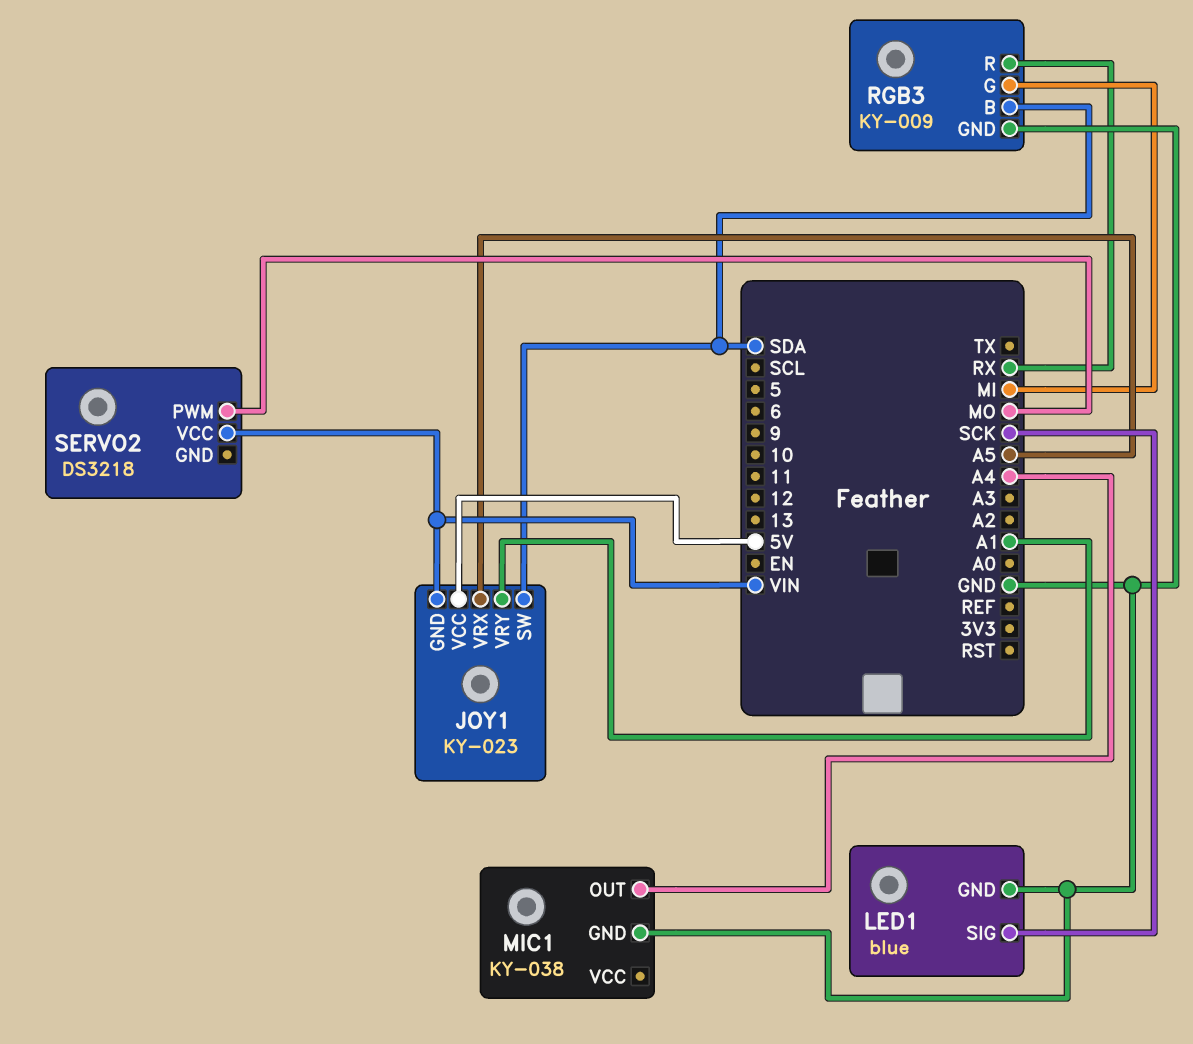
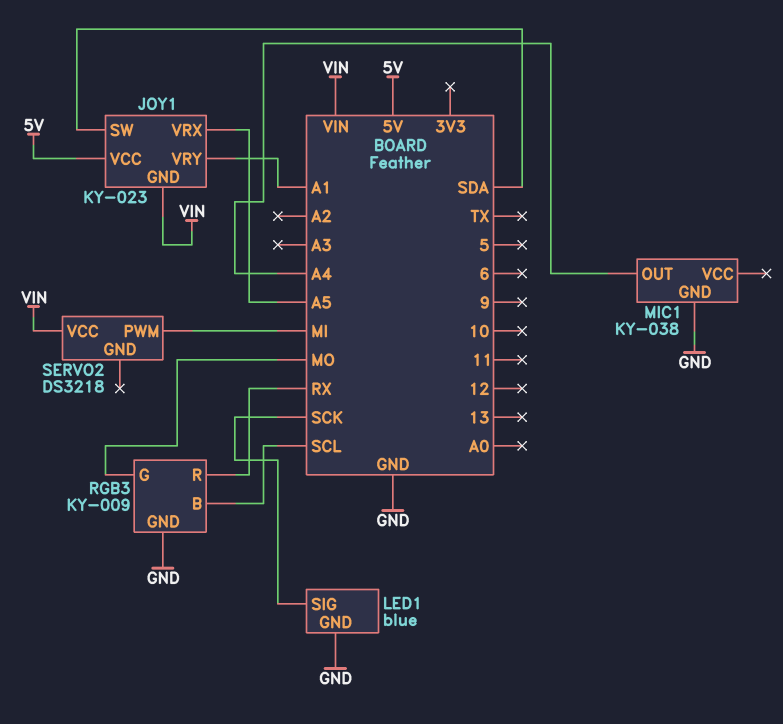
RGB3 pin B: SDA -> SCL
RGB3 pin G: MI -> MO
SERVO2 pin PWM: MO -> MI

